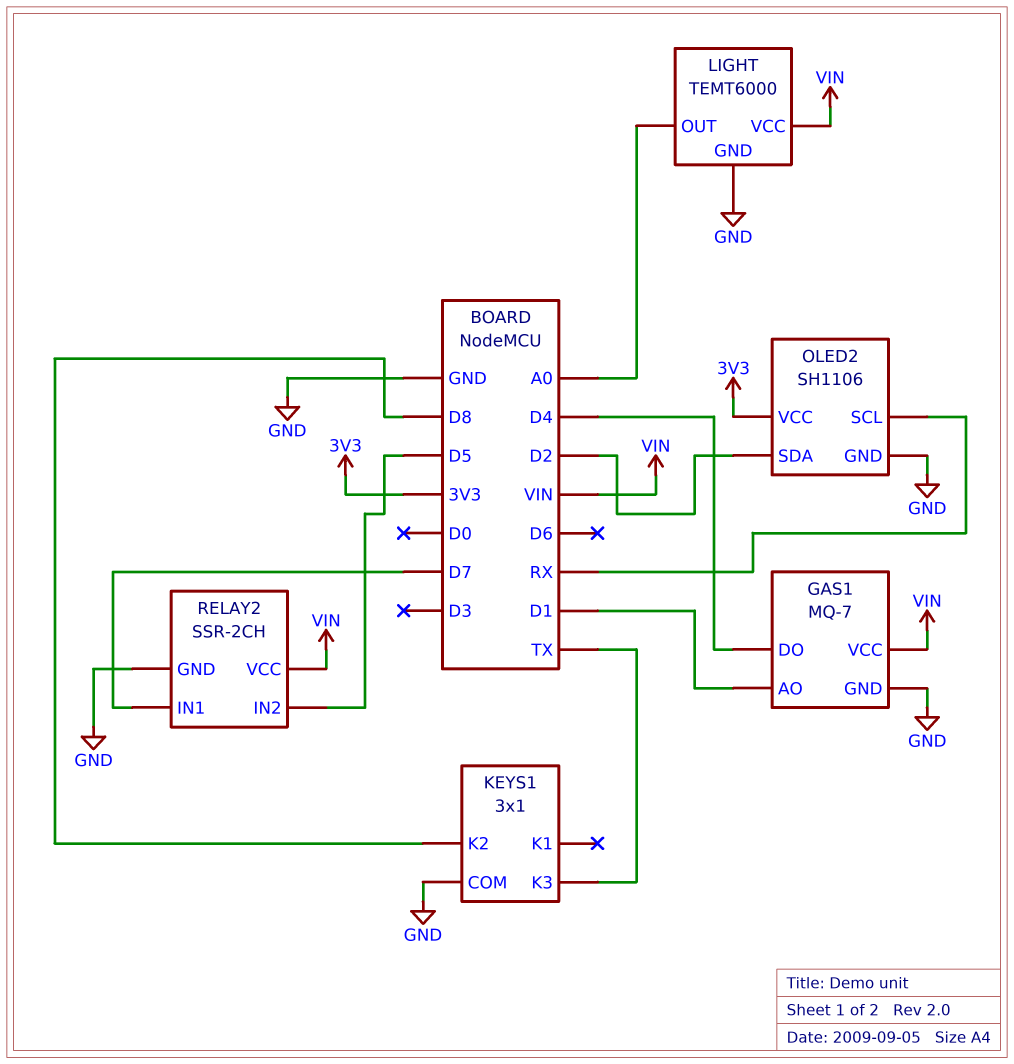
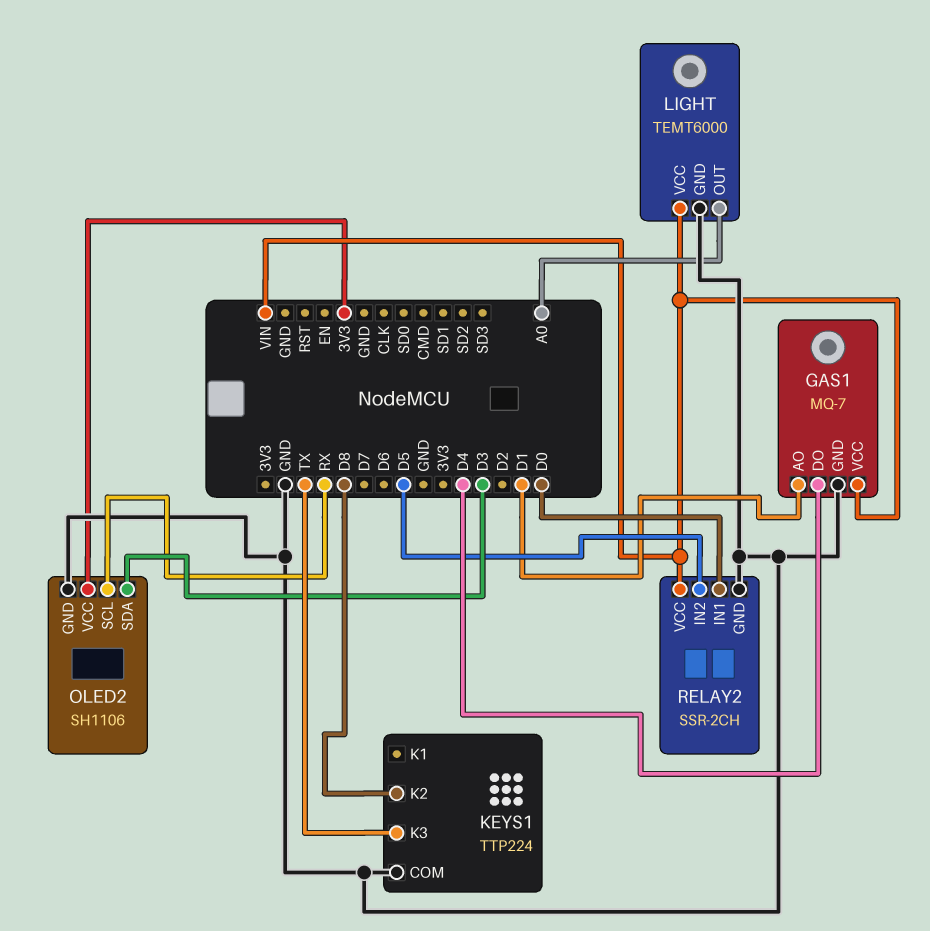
KEYS1: 3x1 -> TTP224
OLED2 pin SDA: D2 -> D3
RELAY2 pin IN1: D7 -> D0

